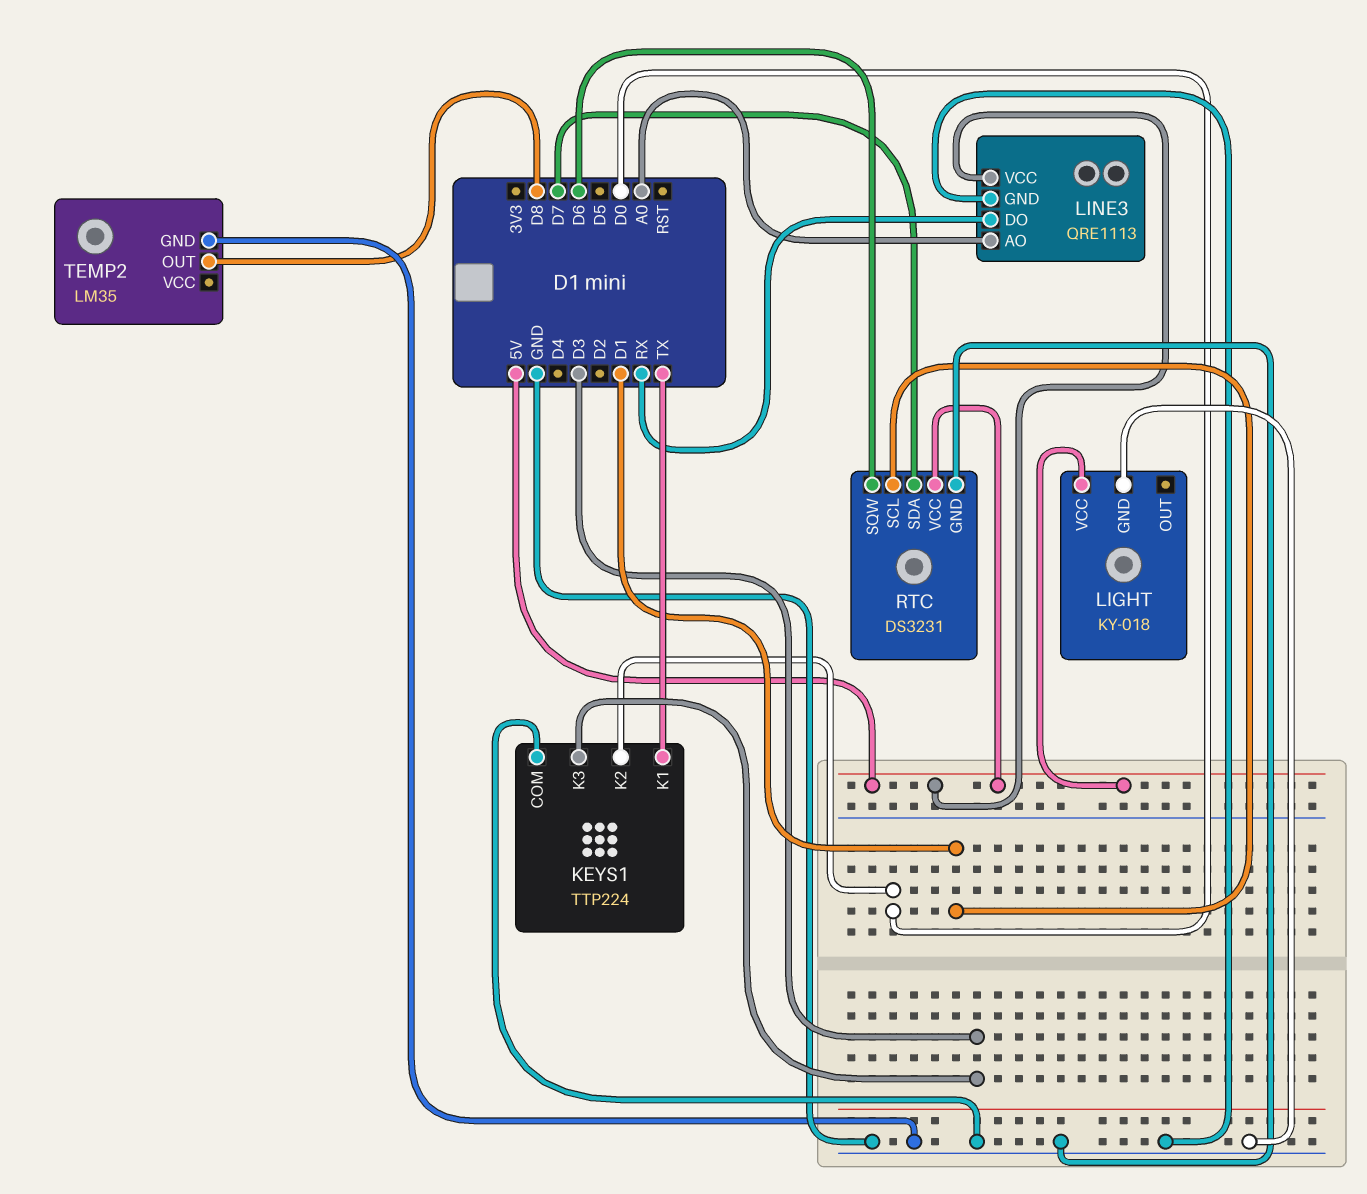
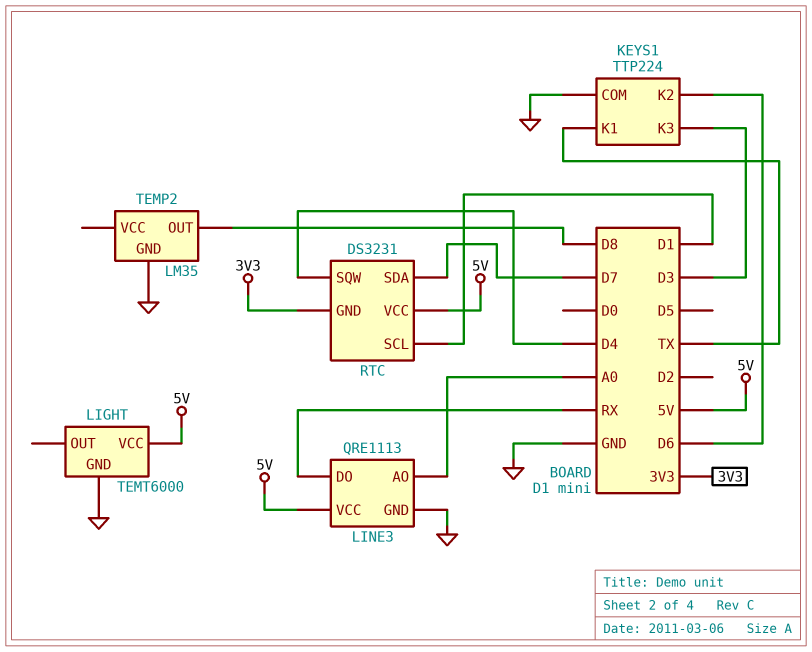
KEYS1 pin K2: D0 -> D6
LIGHT: KY-018 -> TEMT6000
RTC pin GND: GND -> 3V3
RTC pin SQW: D6 -> D4

